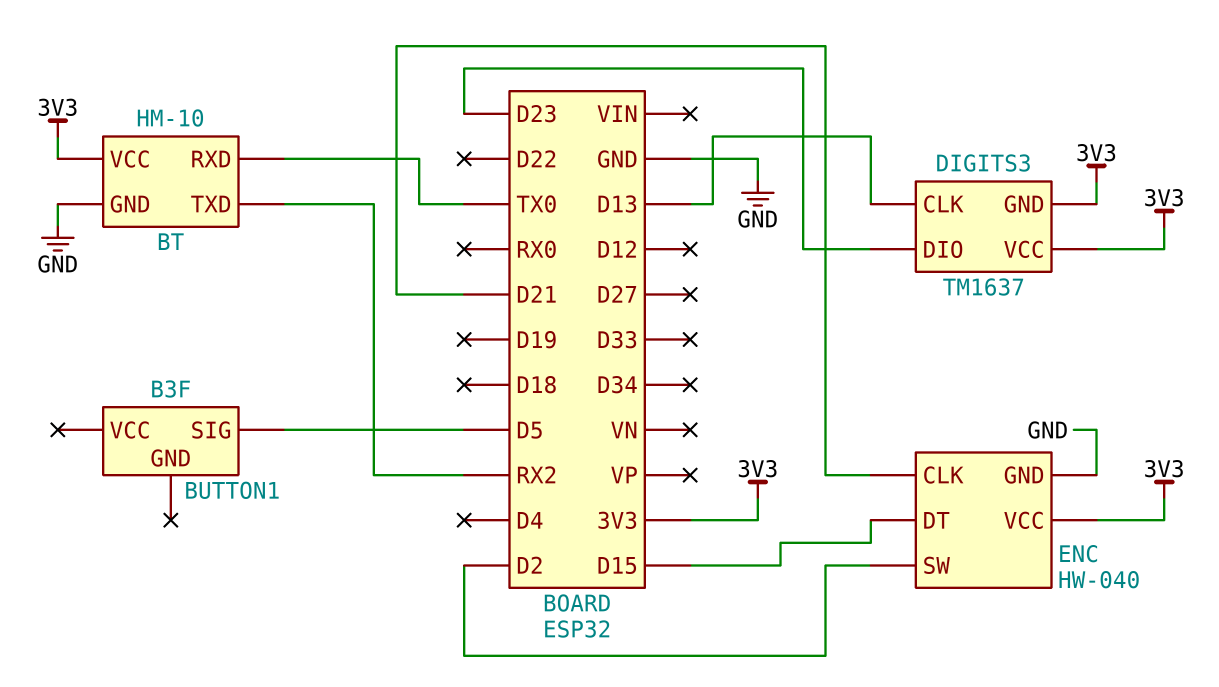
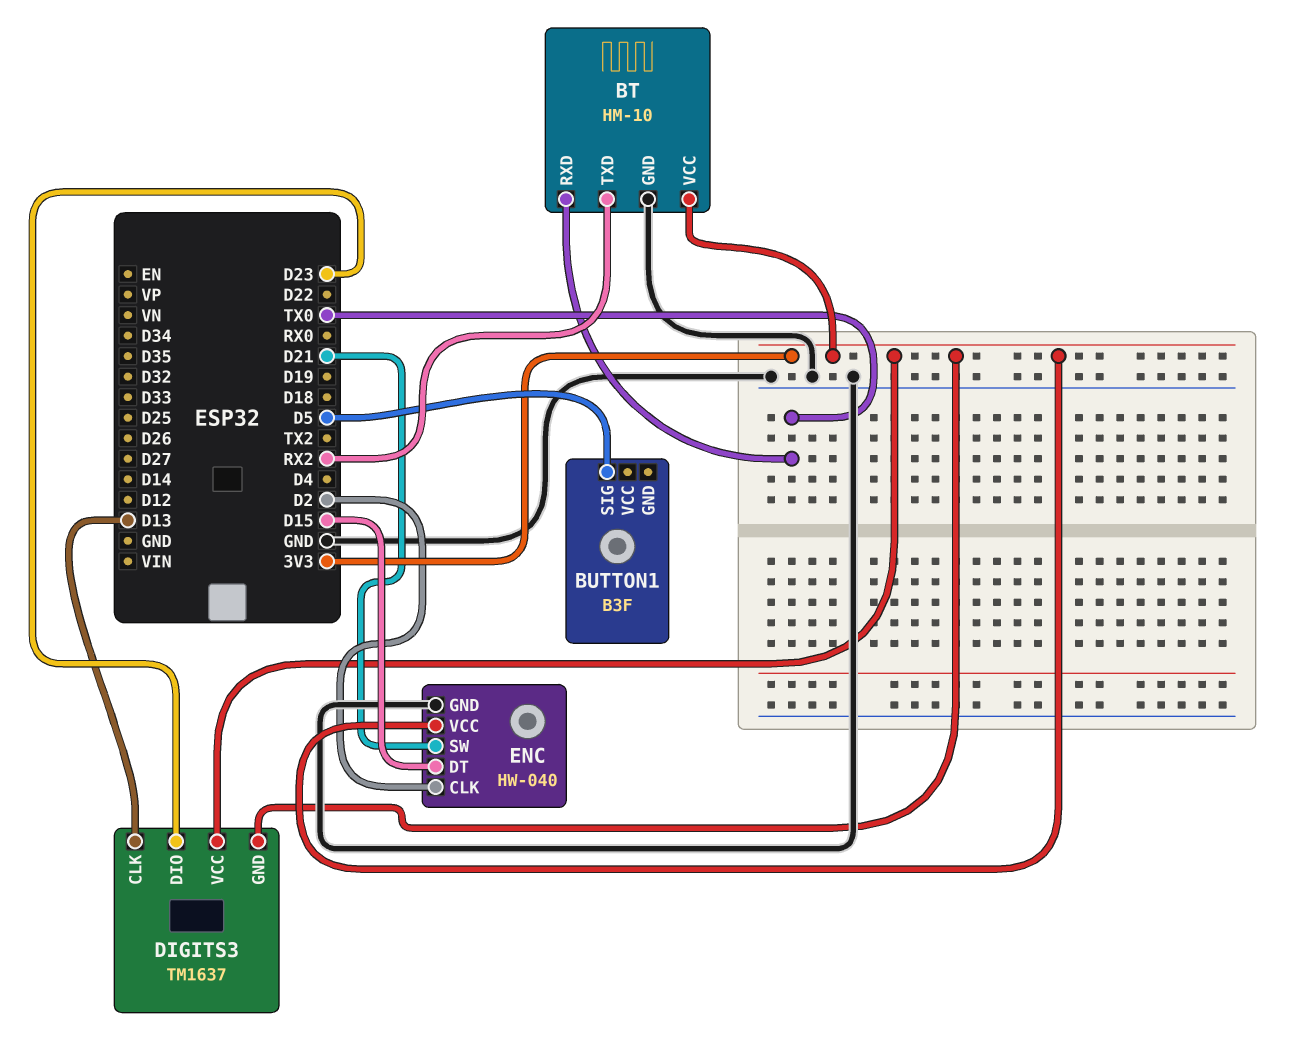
ENC pin CLK: D21 -> D2
ENC pin SW: D2 -> D21

